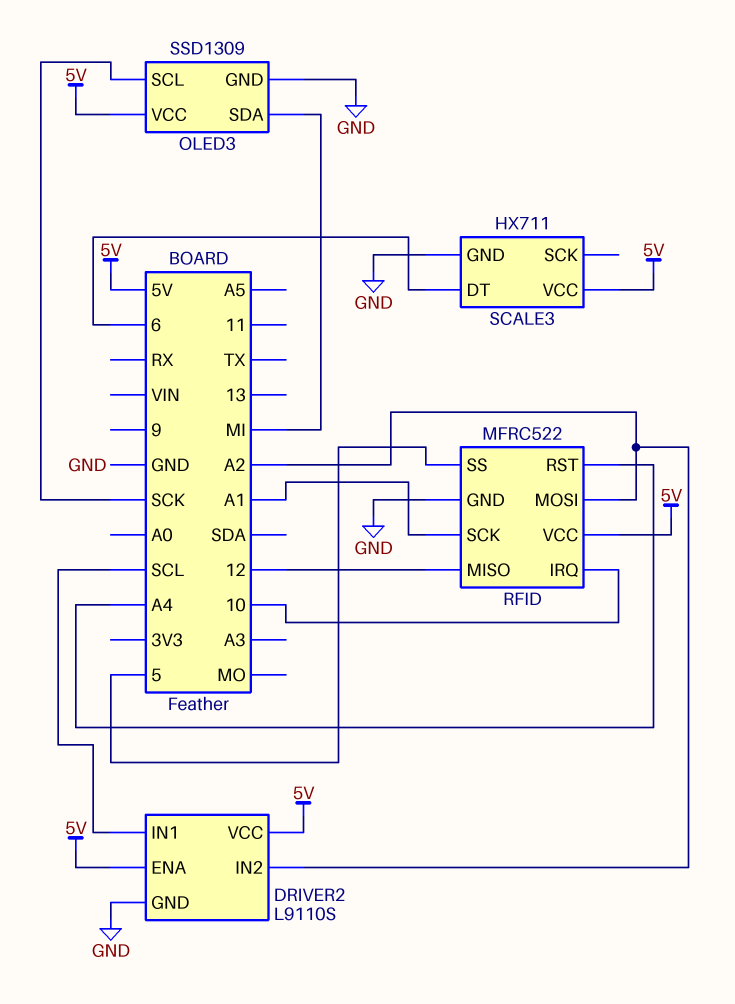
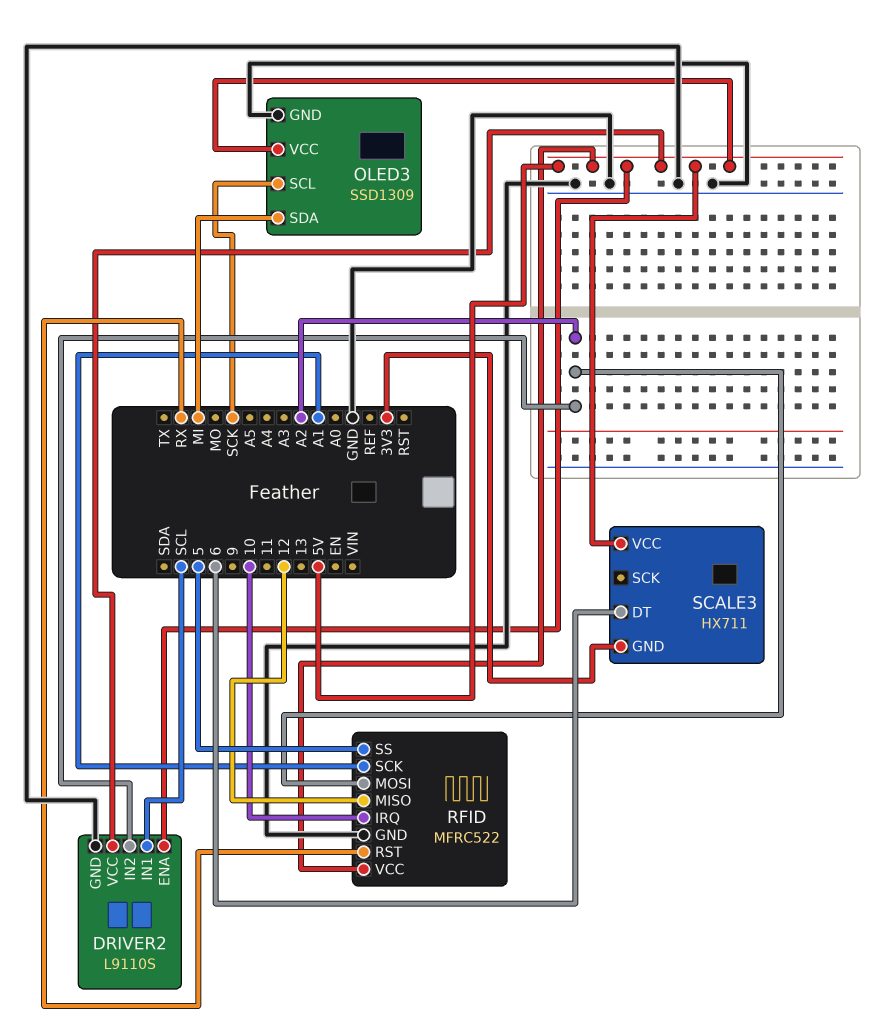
RFID pin RST: A4 -> RX
SCALE3 pin GND: GND -> 3V3

